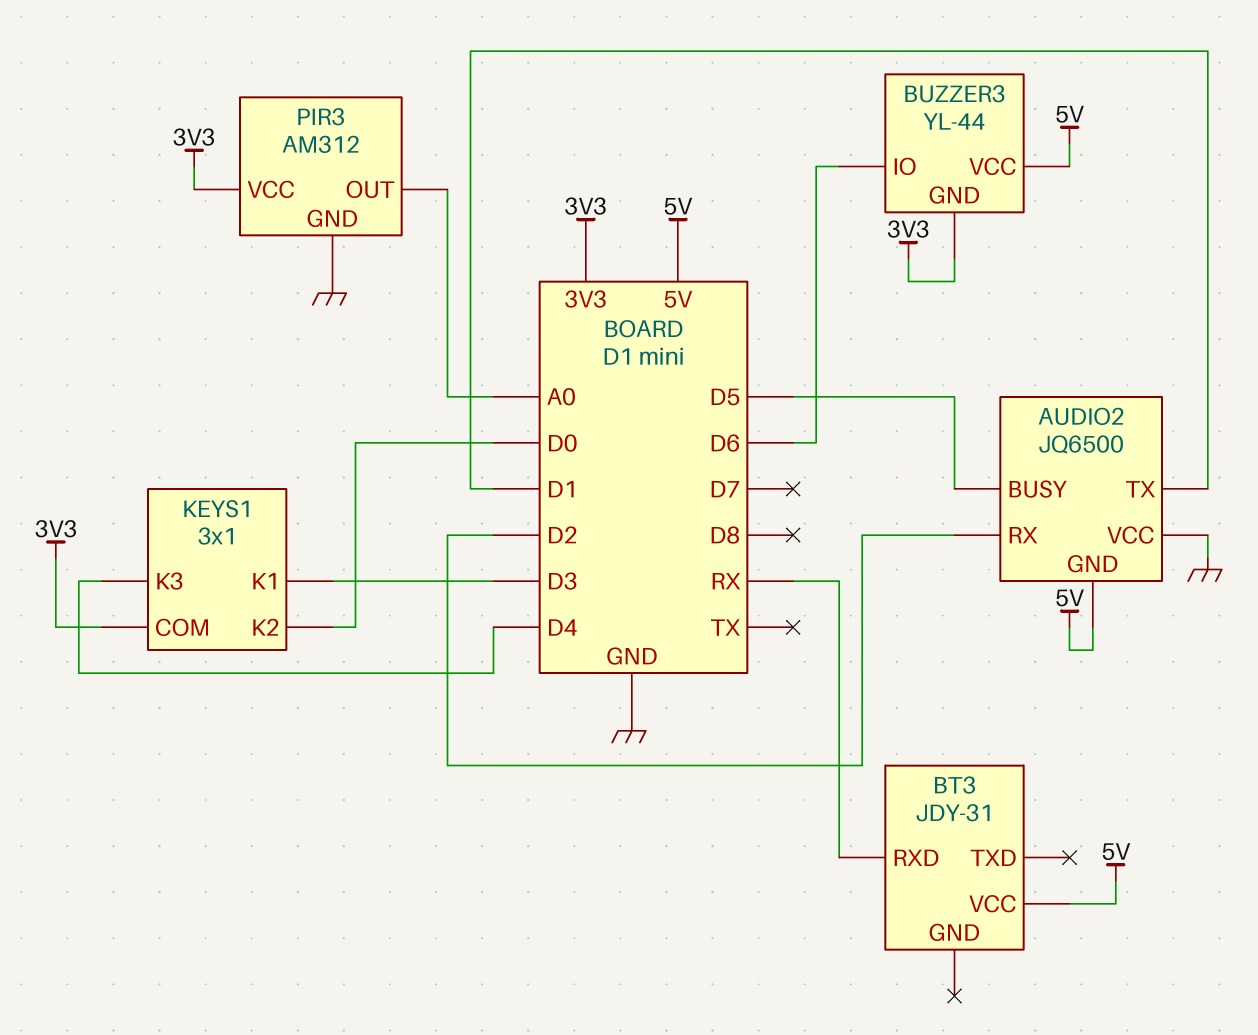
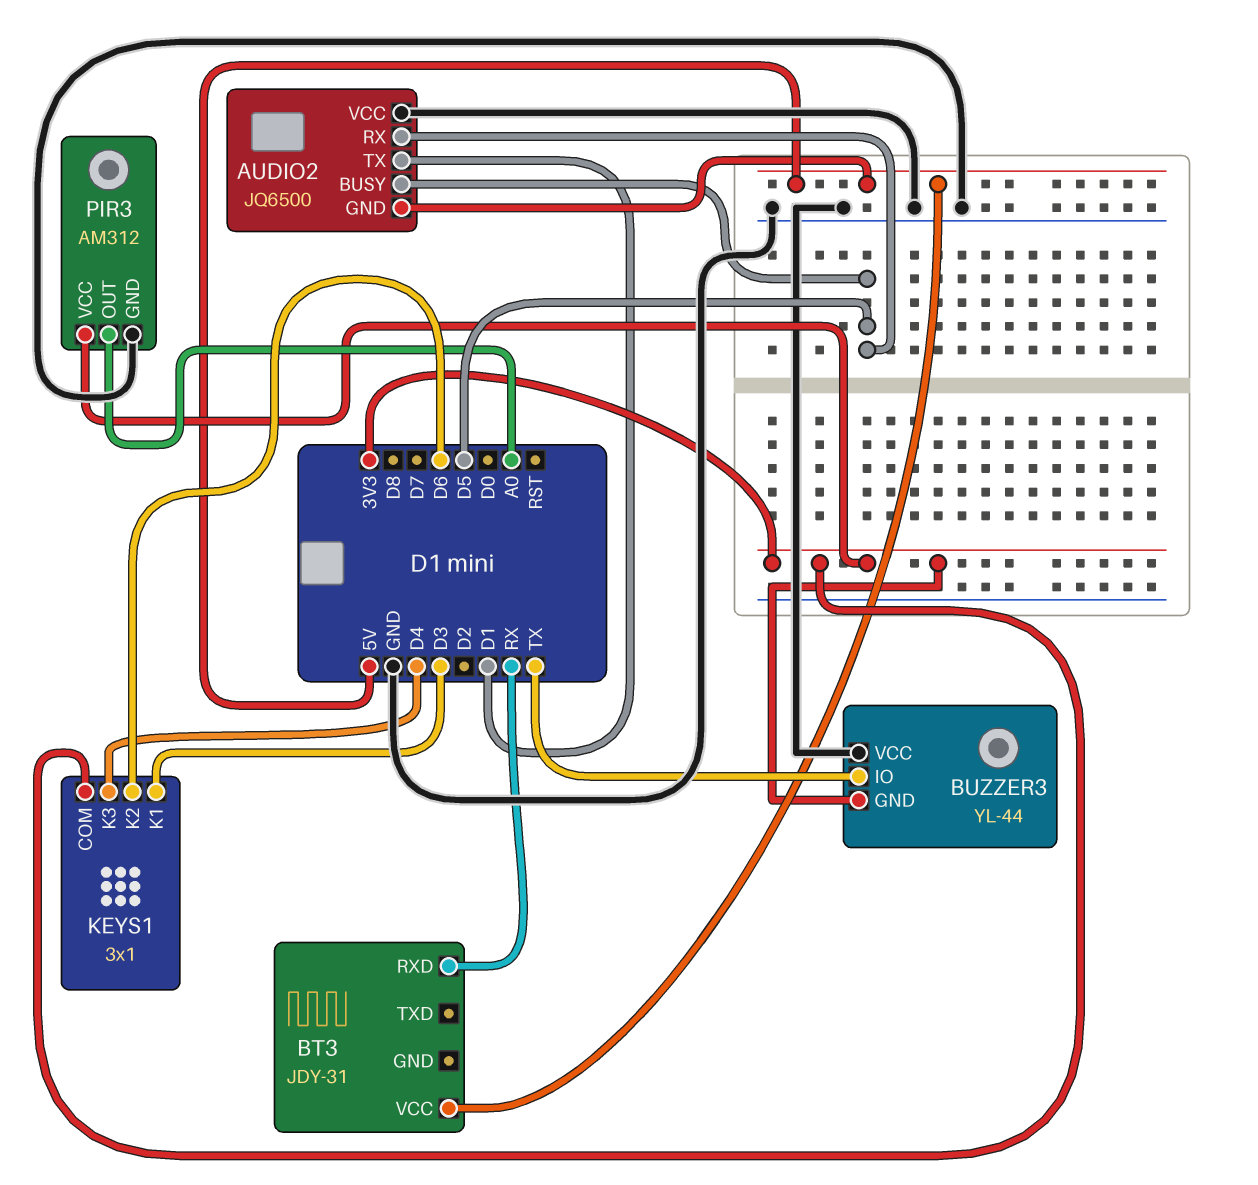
AUDIO2 pin RX: D2 -> D5
BUZZER3 pin IO: D6 -> TX
BUZZER3 pin VCC: 5V -> GND
KEYS1 pin K2: D0 -> D6

